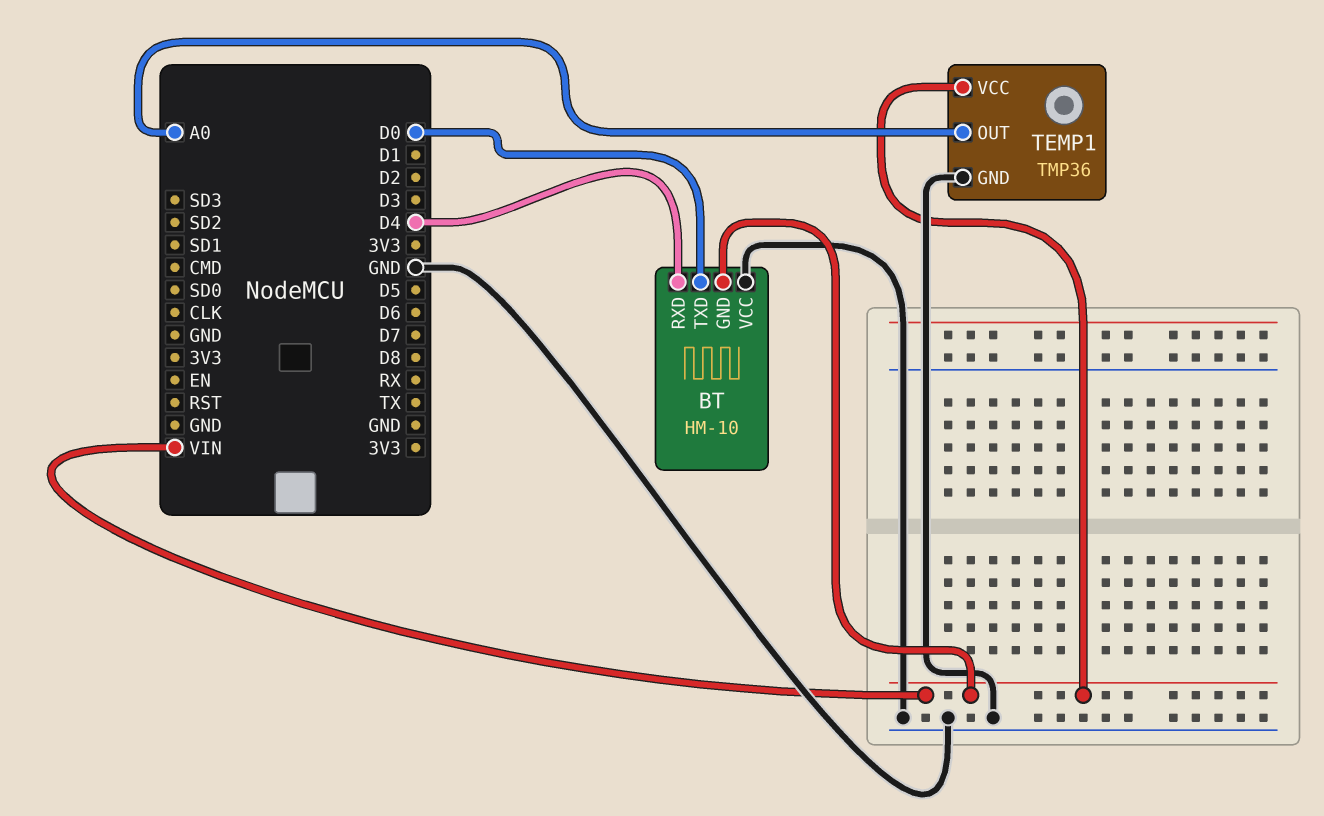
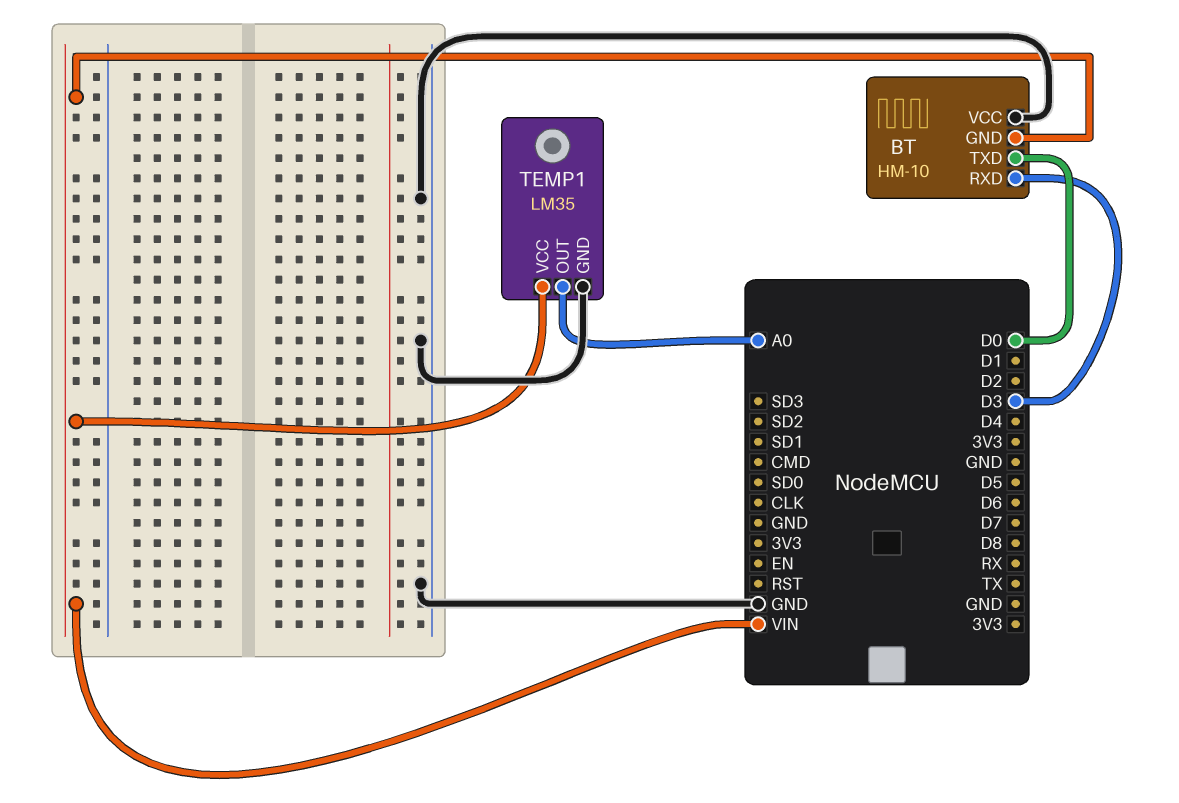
BT pin RXD: D4 -> D3
TEMP1: TMP36 -> LM35

